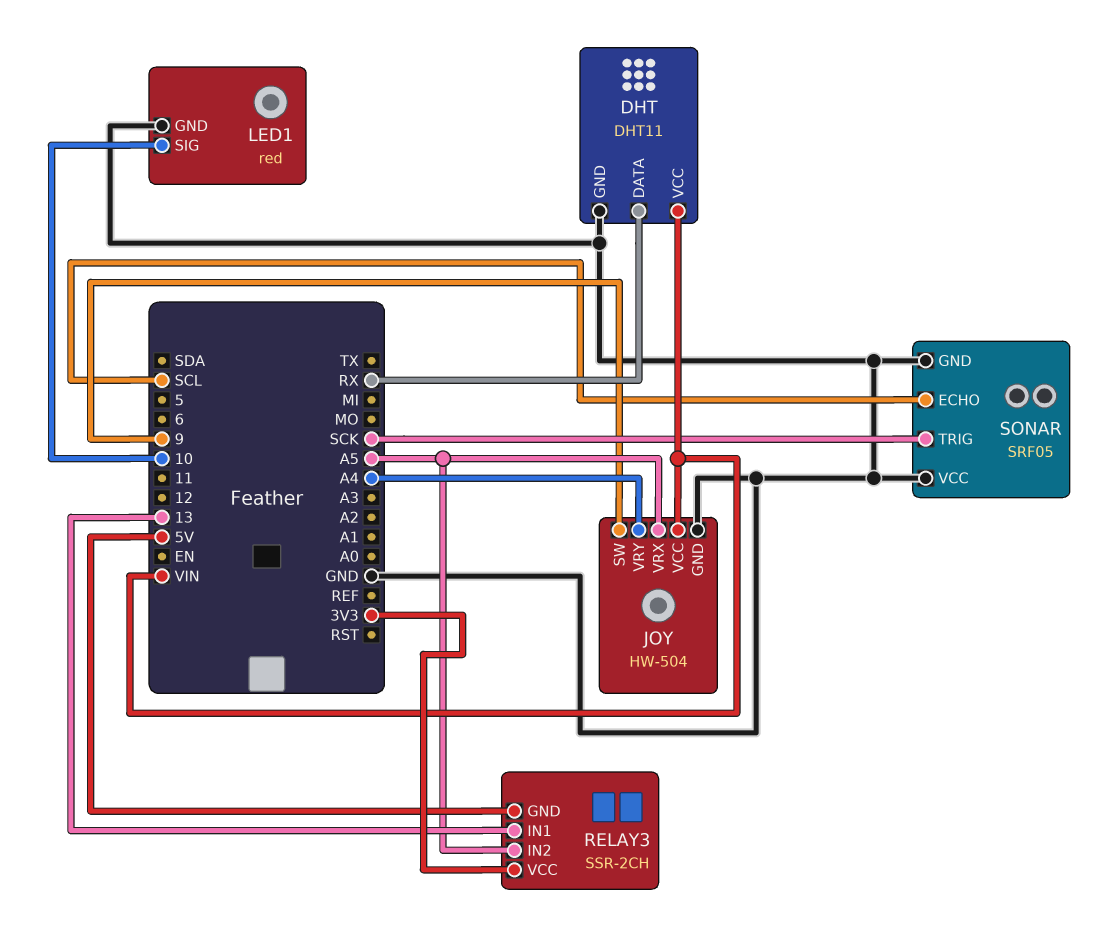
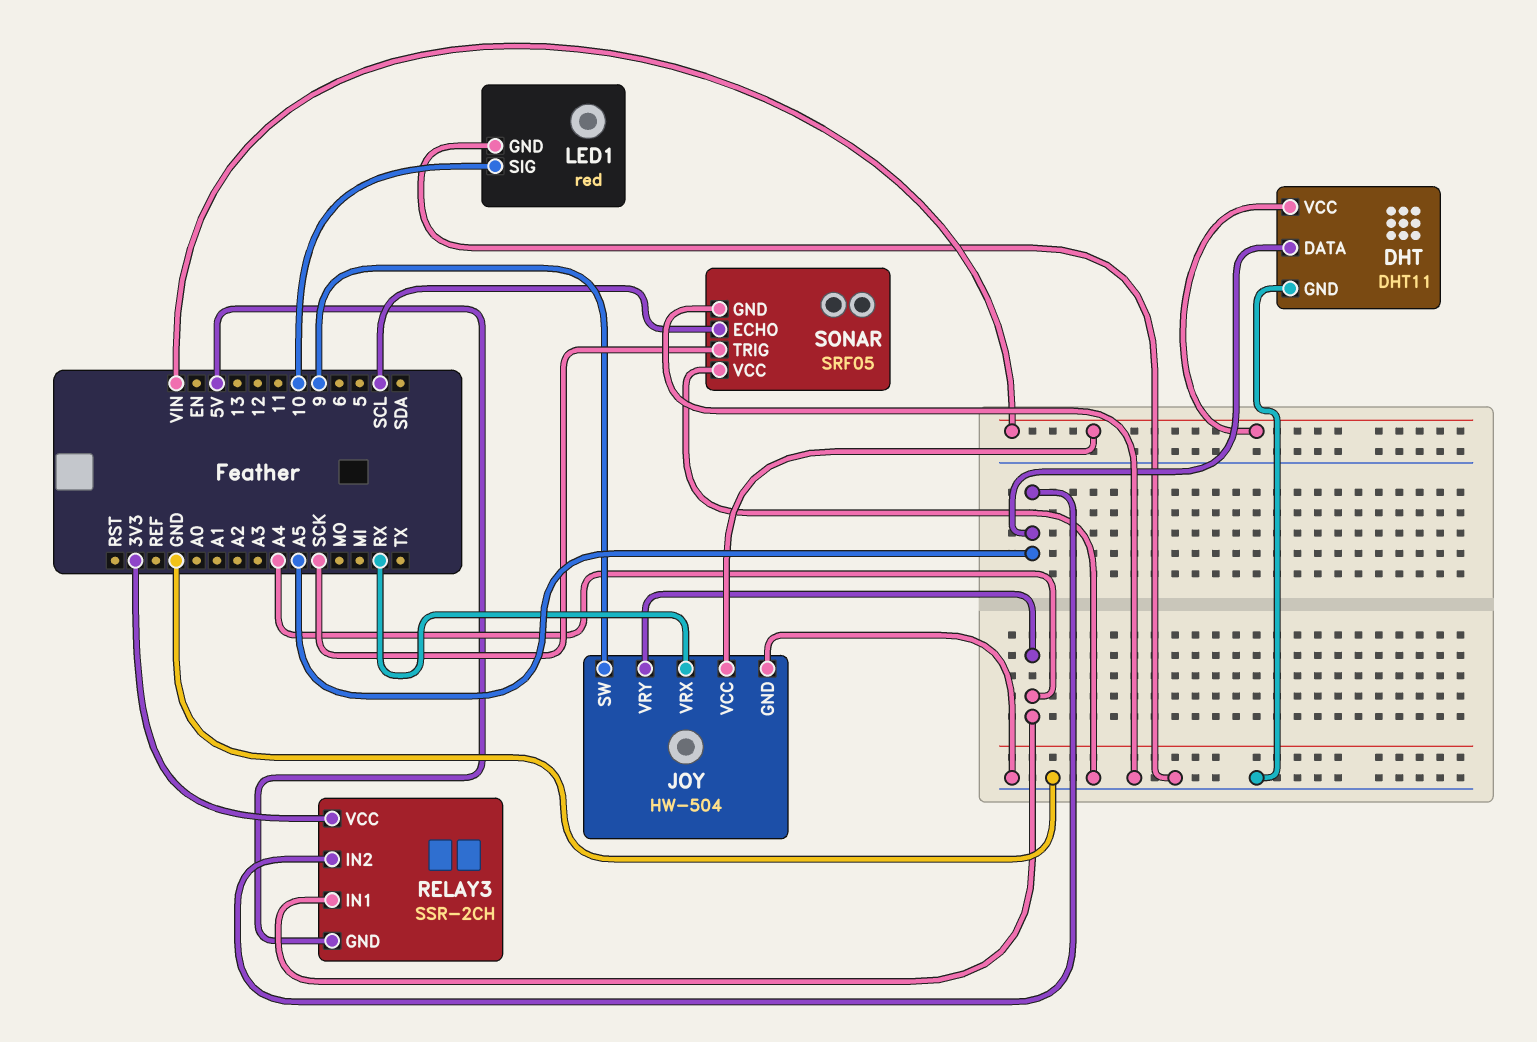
DHT pin DATA: RX -> A5
JOY pin VRX: A5 -> RX
RELAY3 pin IN1: 13 -> A4

